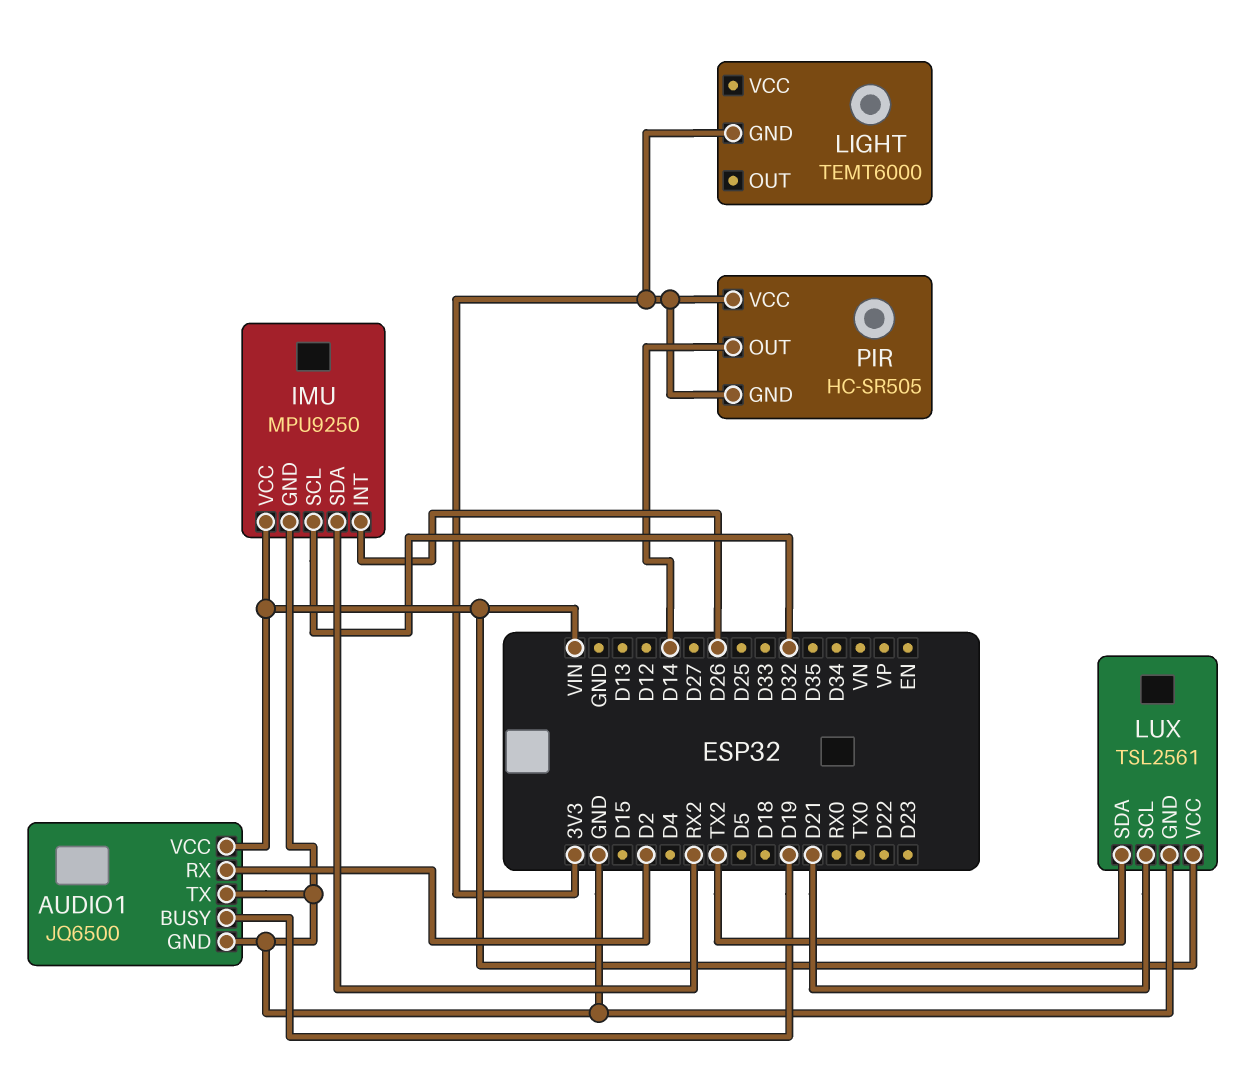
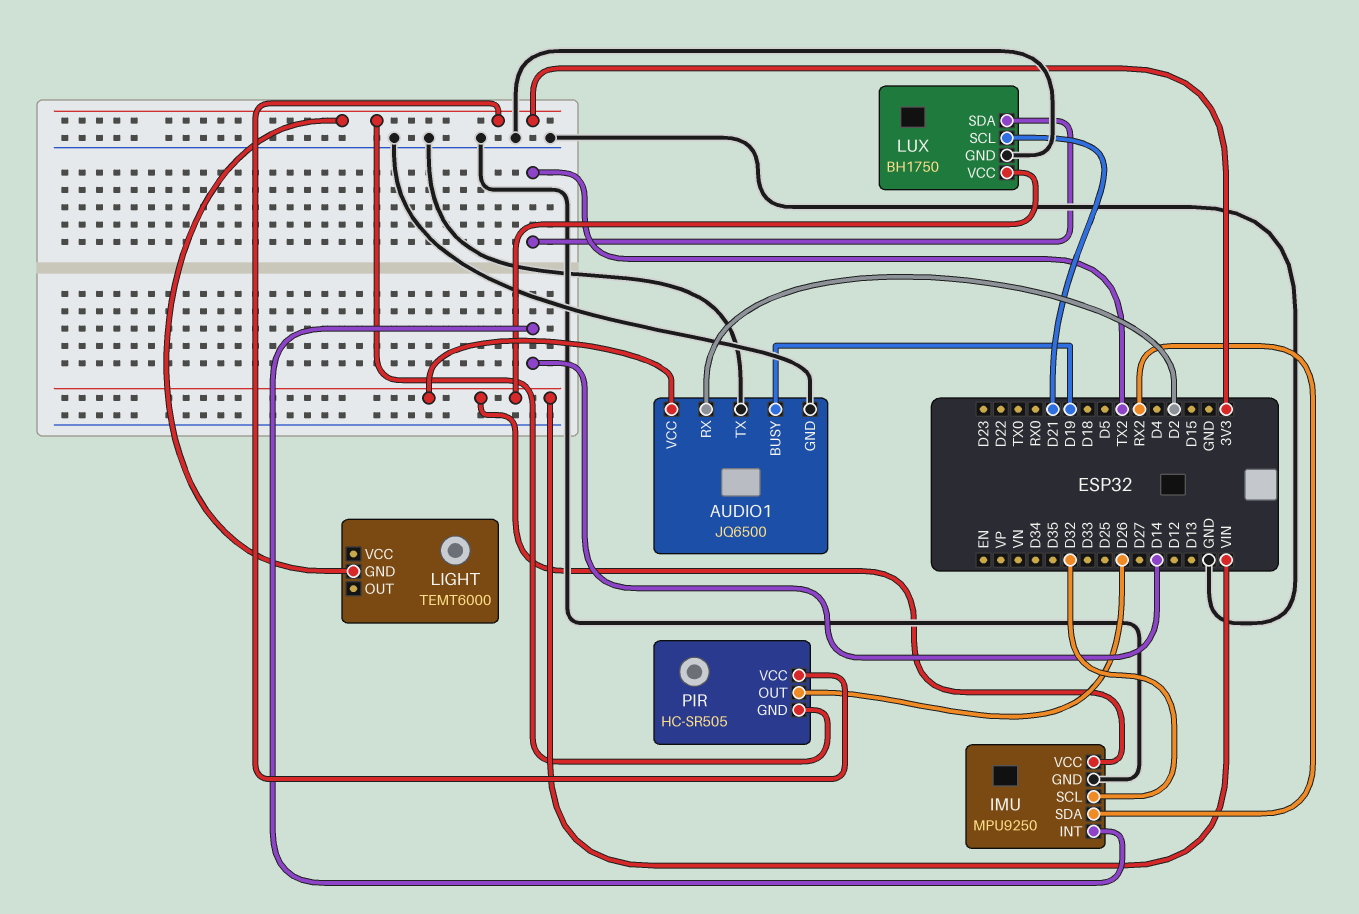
IMU pin INT: D26 -> D14
LUX: TSL2561 -> BH1750
PIR pin OUT: D14 -> D26

